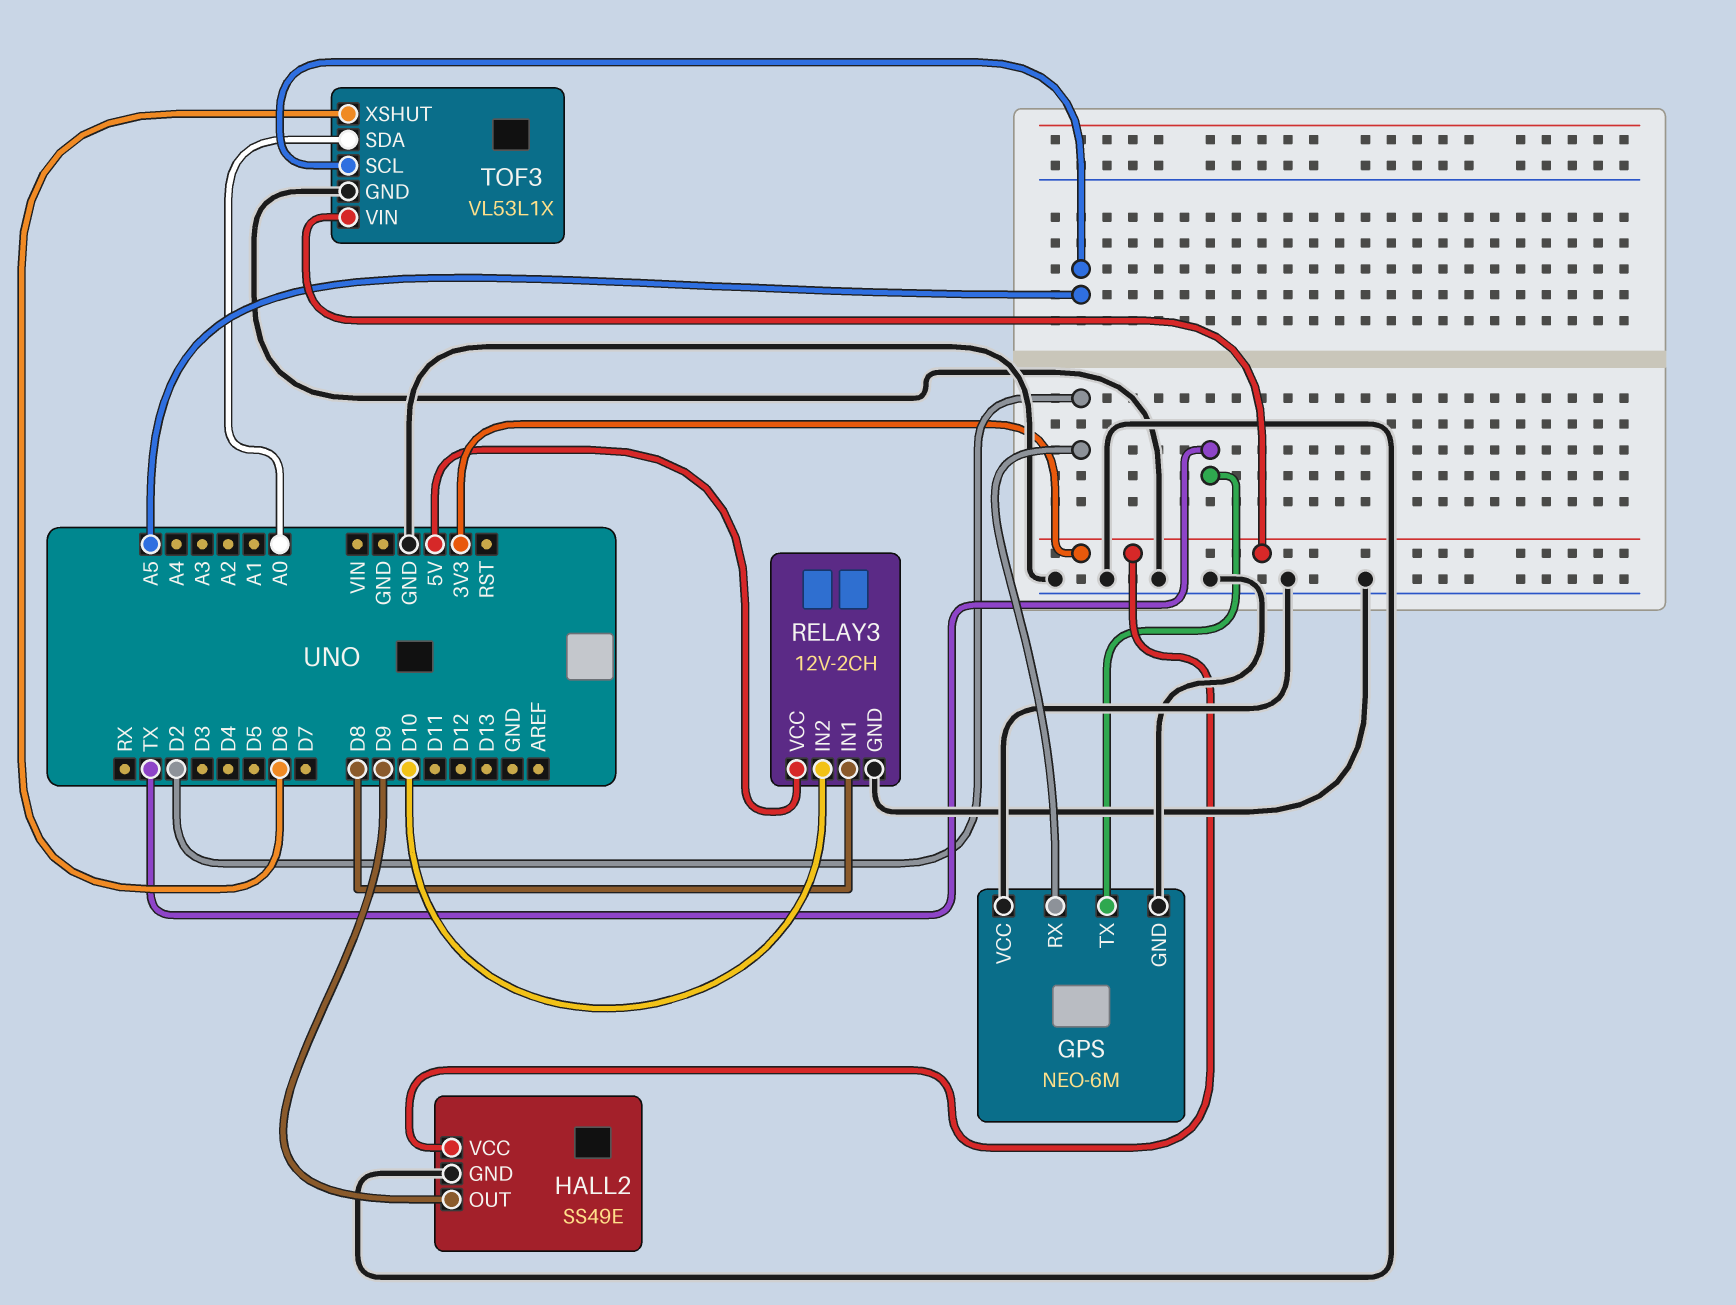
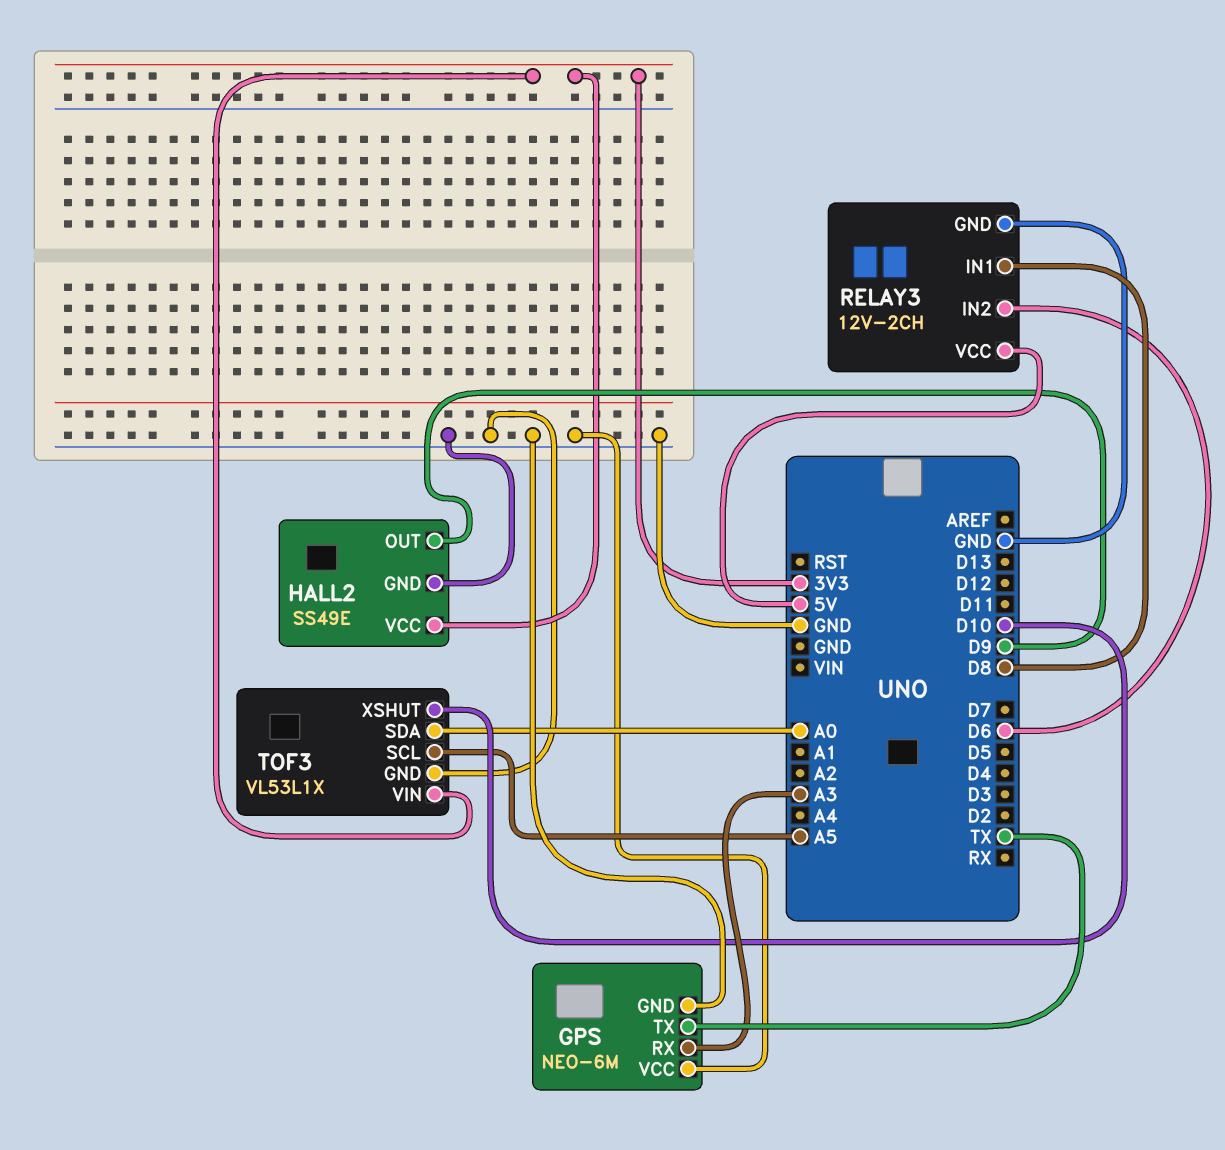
GPS pin RX: D2 -> A3
RELAY3 pin IN2: D10 -> D6
TOF3 pin XSHUT: D6 -> D10

